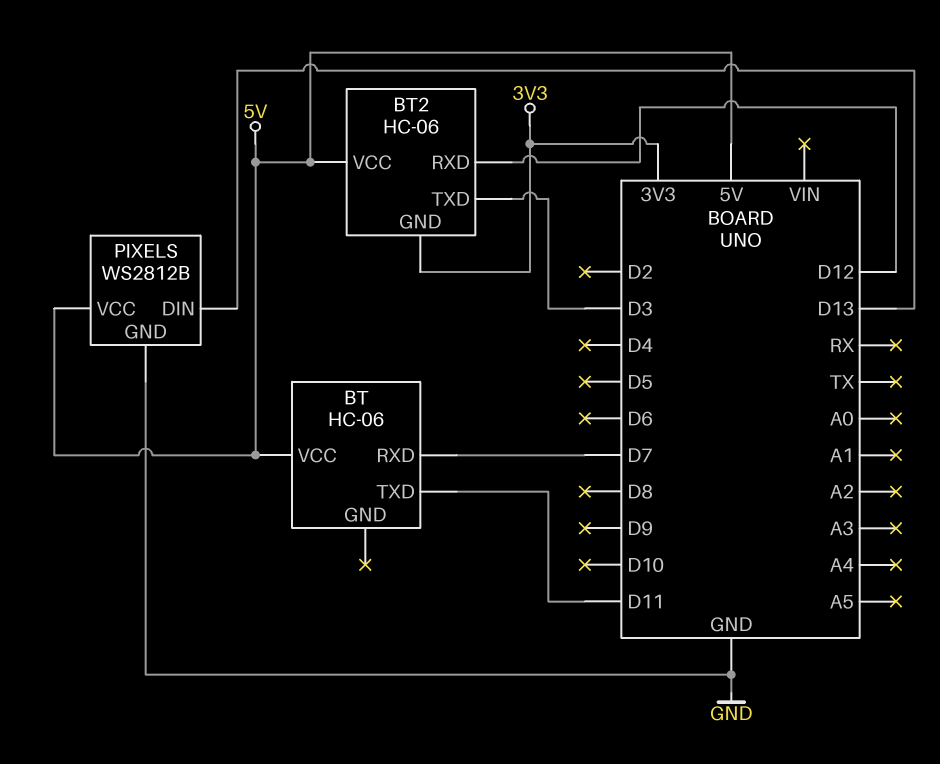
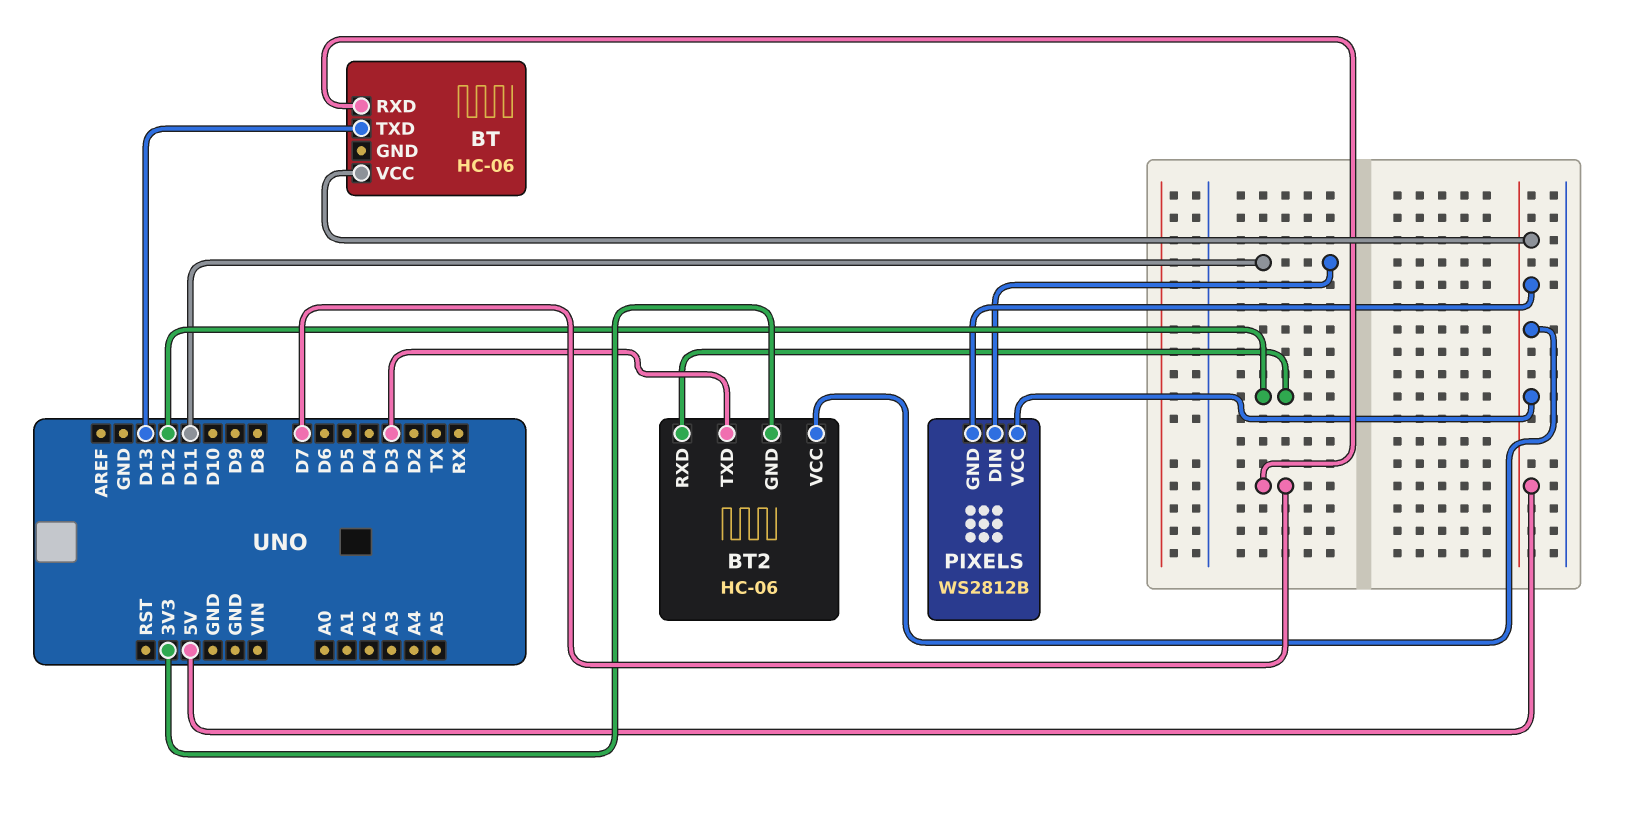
BT pin TXD: D11 -> D13
PIXELS pin DIN: D13 -> D11
PIXELS pin GND: GND -> 5V

